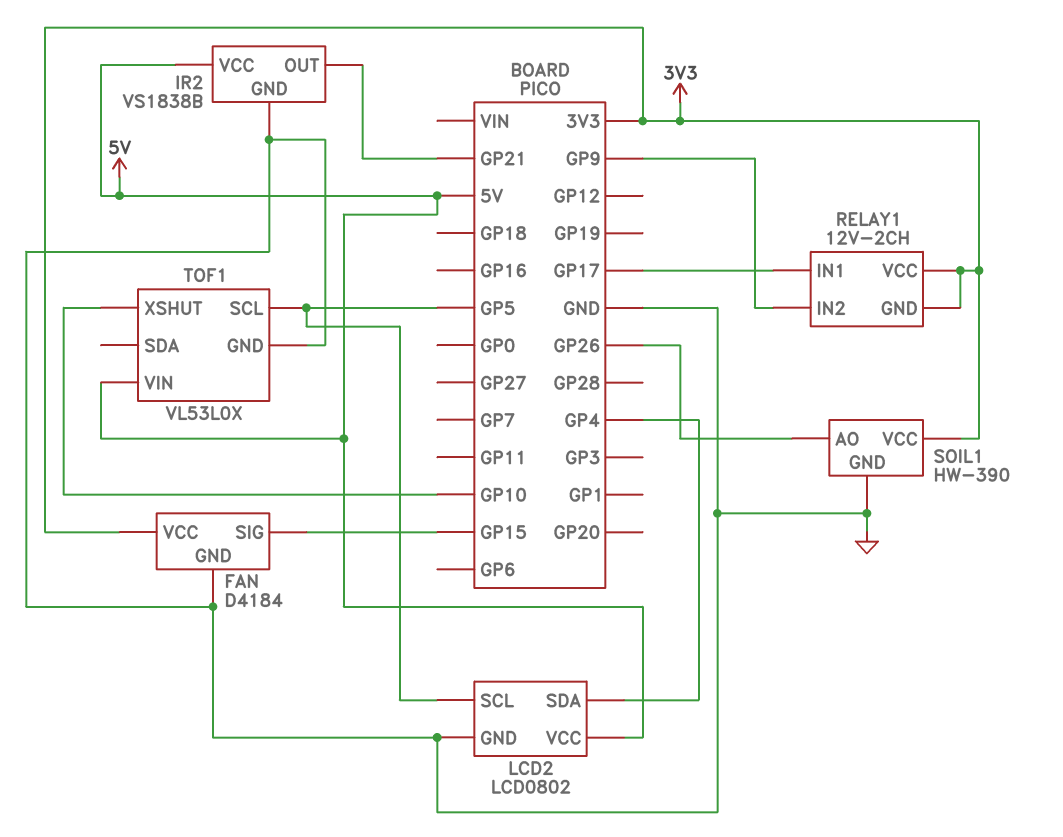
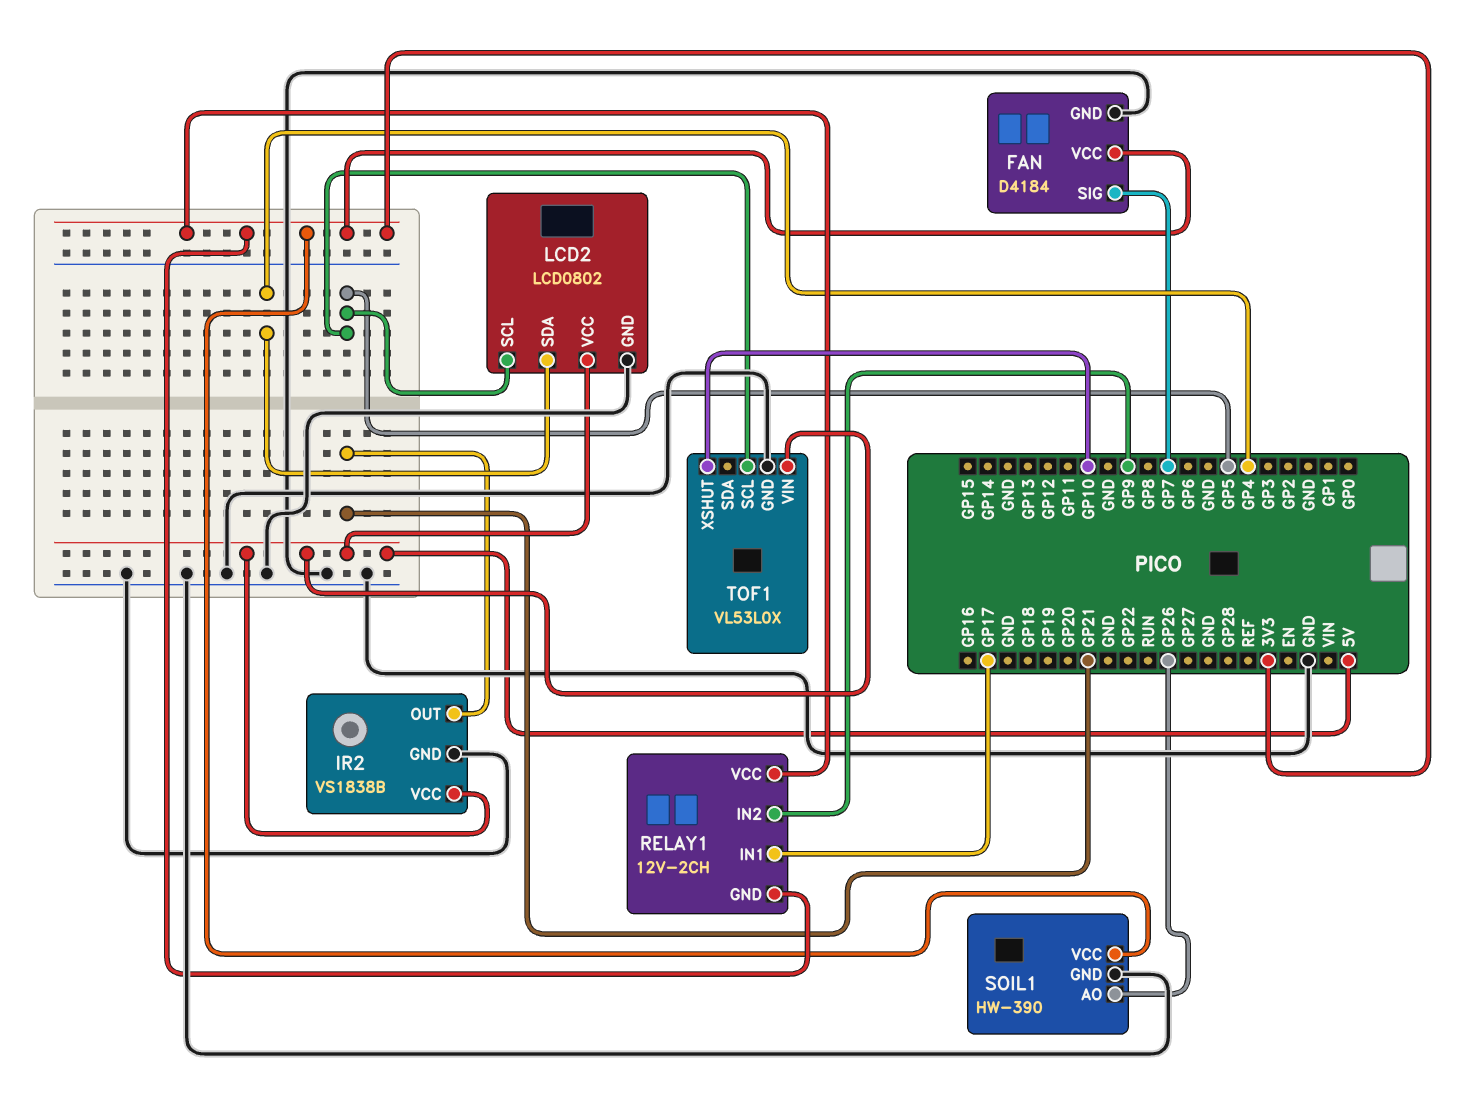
FAN pin SIG: GP15 -> GP7

